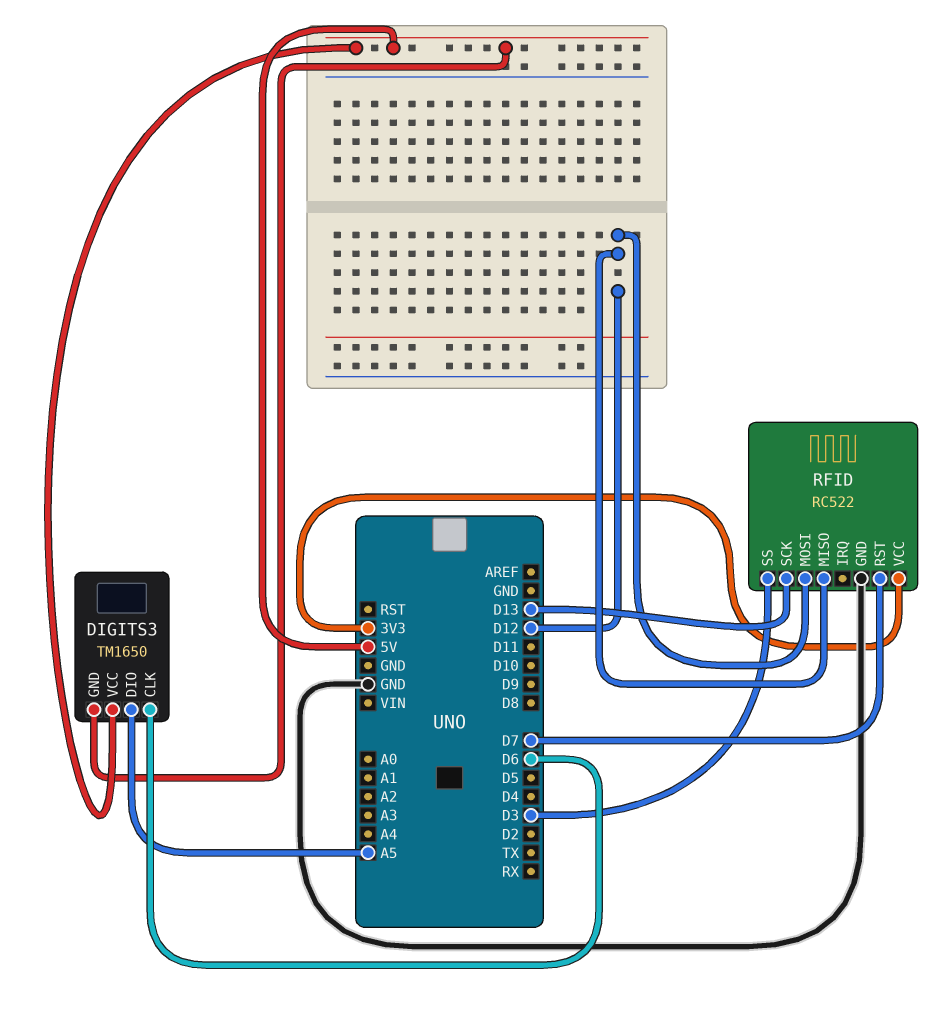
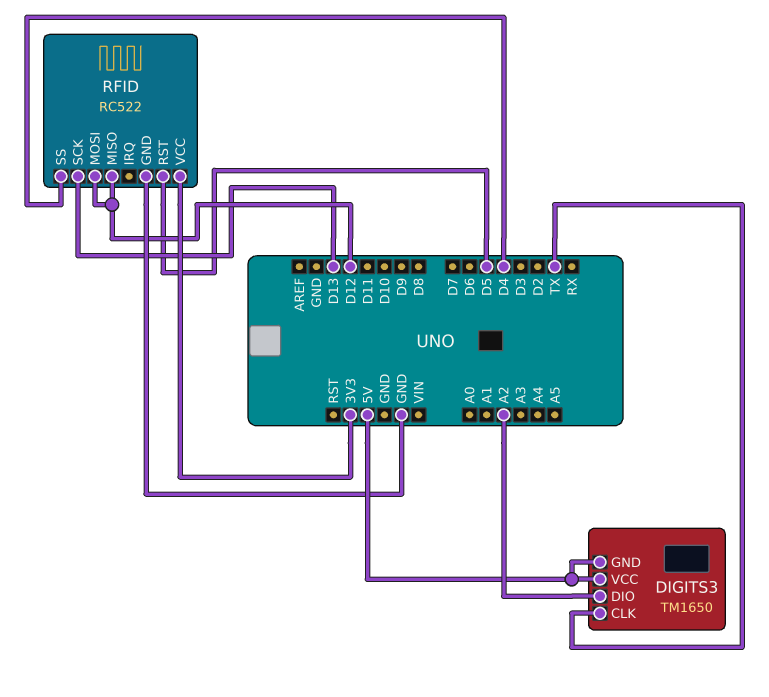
DIGITS3 pin CLK: D6 -> TX
DIGITS3 pin DIO: A5 -> A2
RFID pin RST: D7 -> D5
RFID pin SS: D3 -> D4

